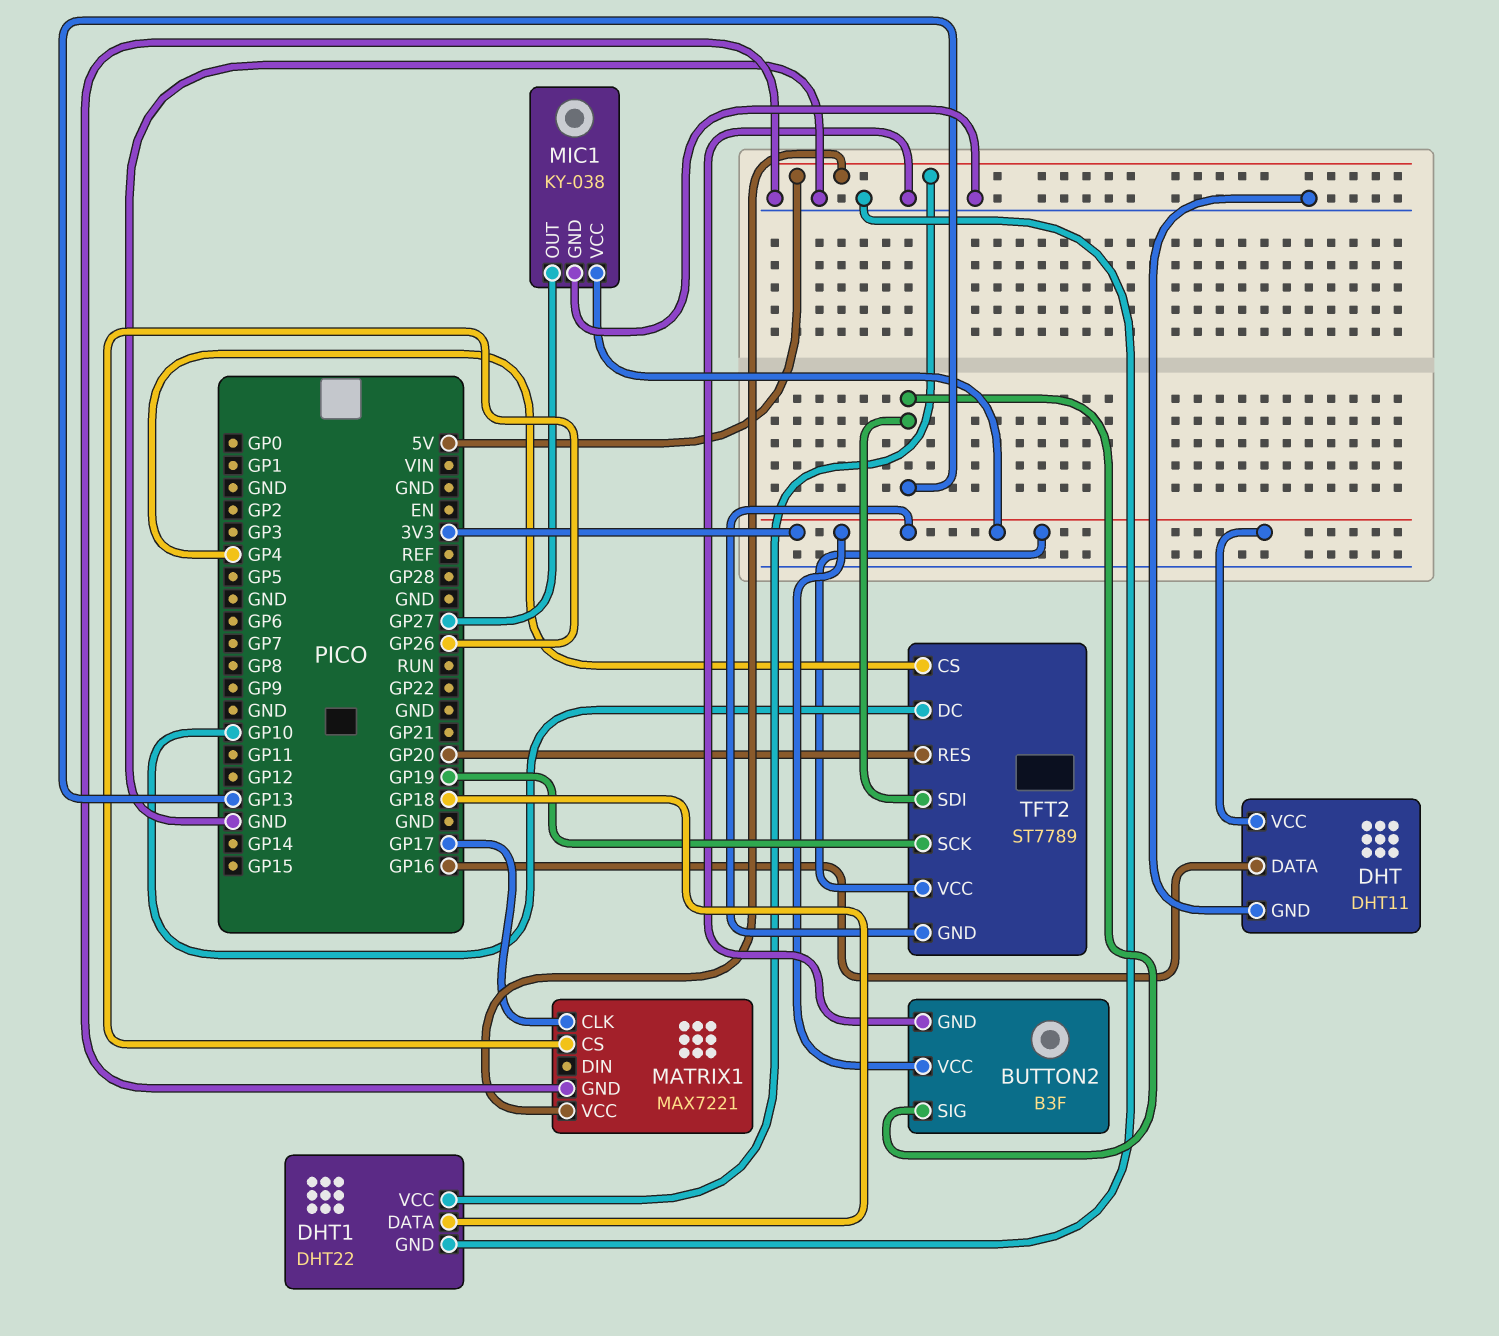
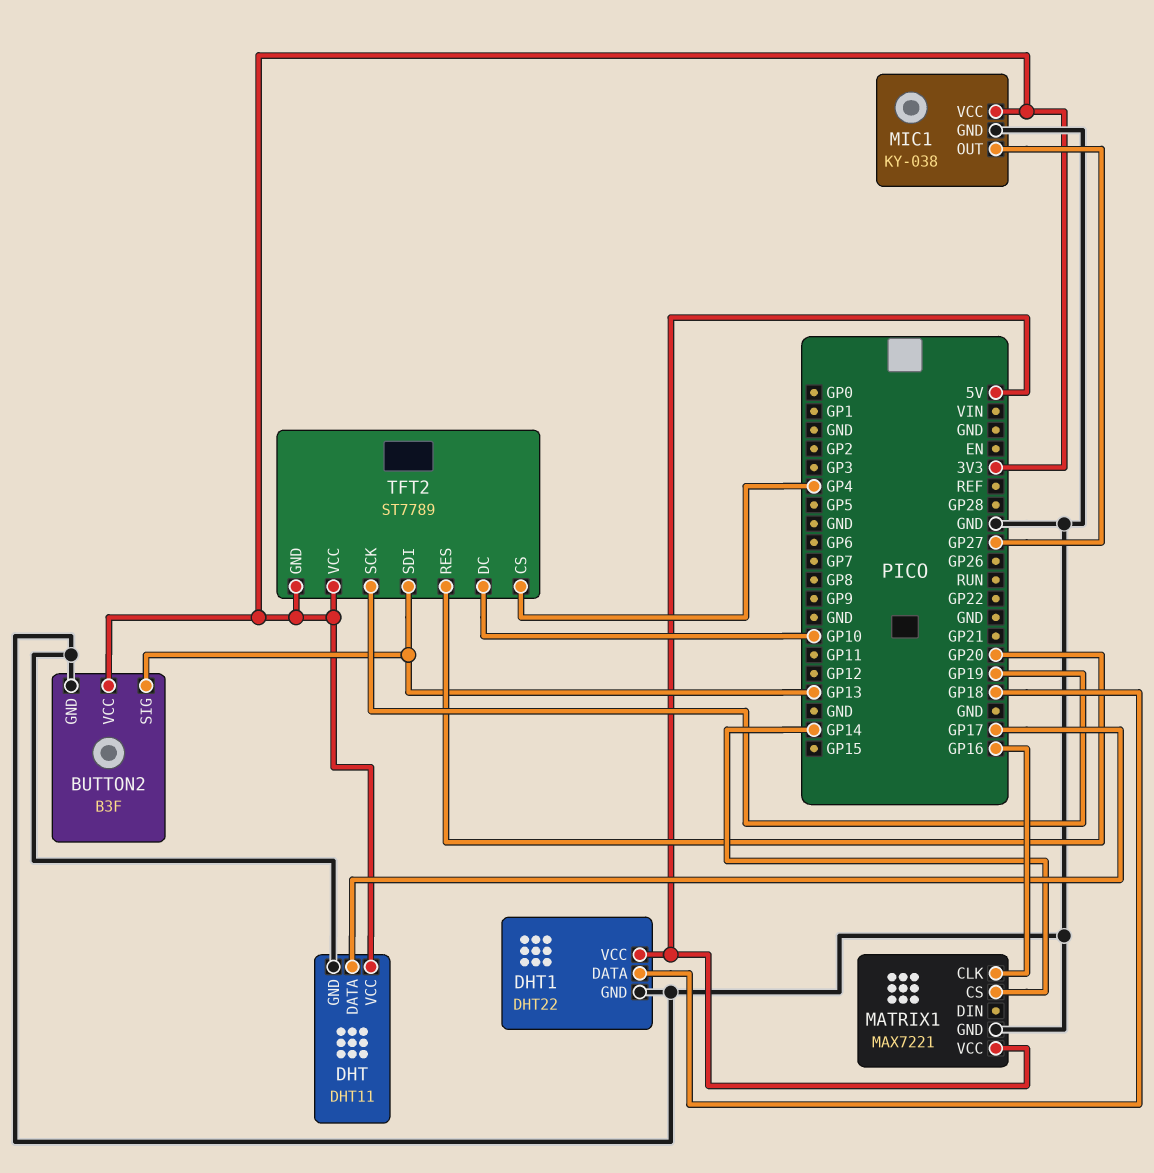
DHT pin DATA: GP16 -> GP17
MATRIX1 pin CLK: GP17 -> GP16
MATRIX1 pin CS: GP26 -> GP14

